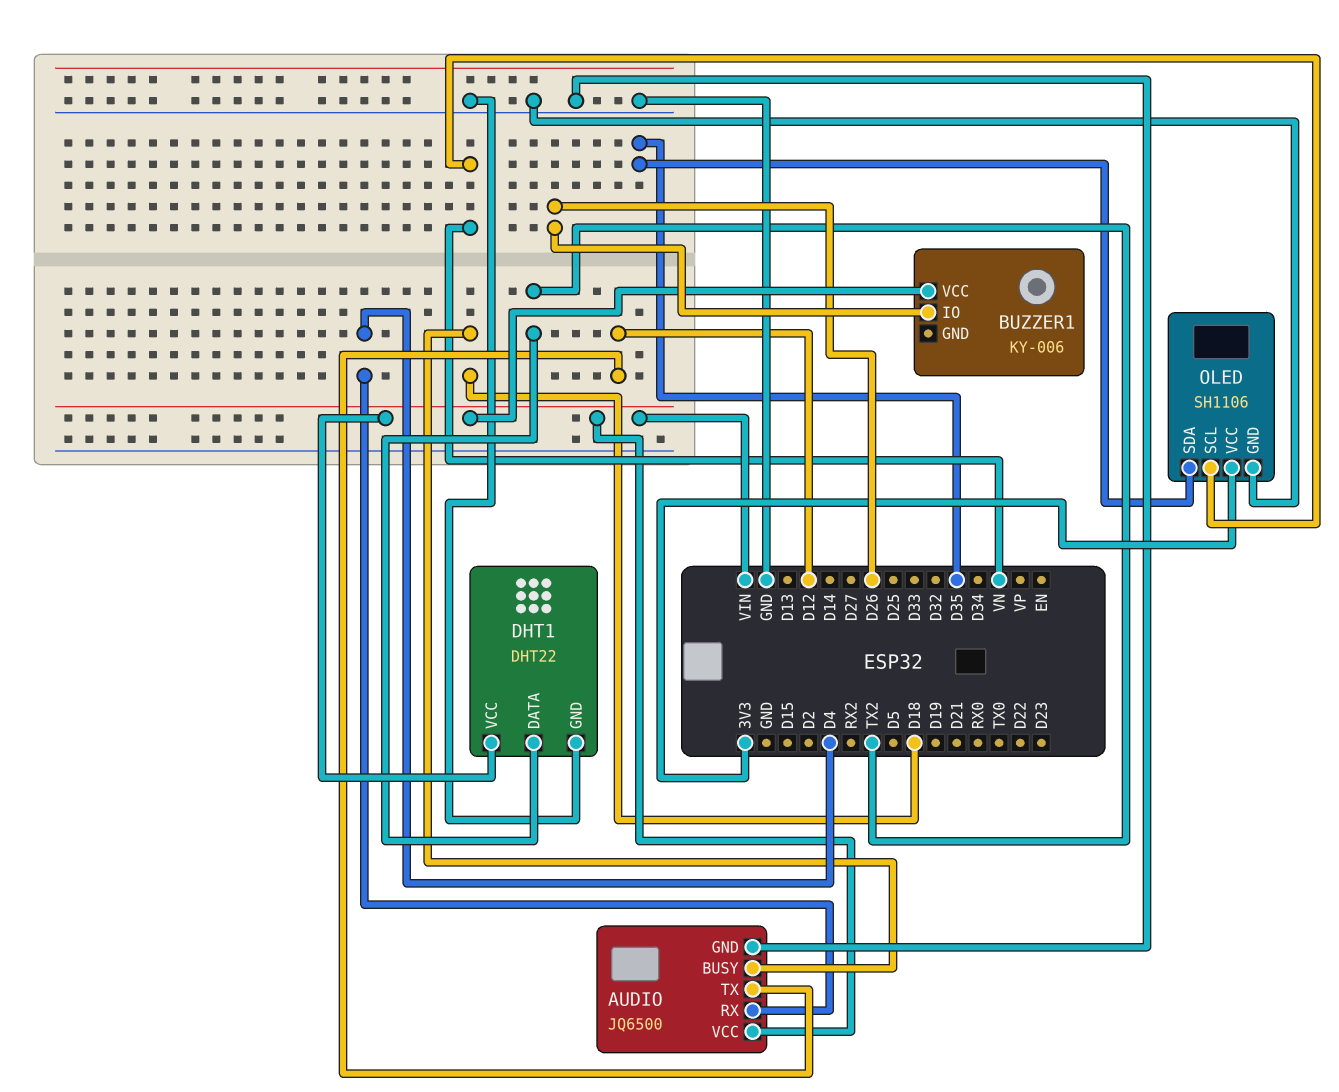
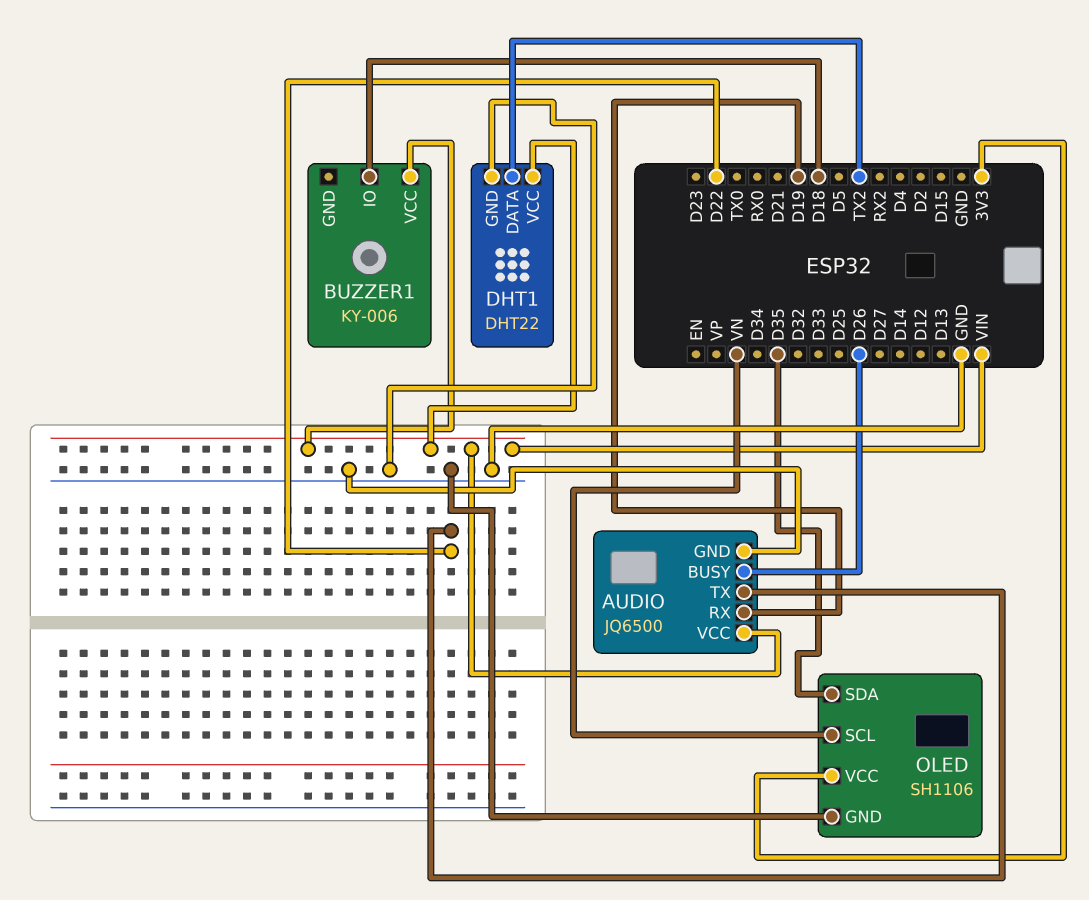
AUDIO pin BUSY: D18 -> D26
AUDIO pin RX: D4 -> D19
AUDIO pin TX: D12 -> D22
BUZZER1 pin IO: D26 -> D18

